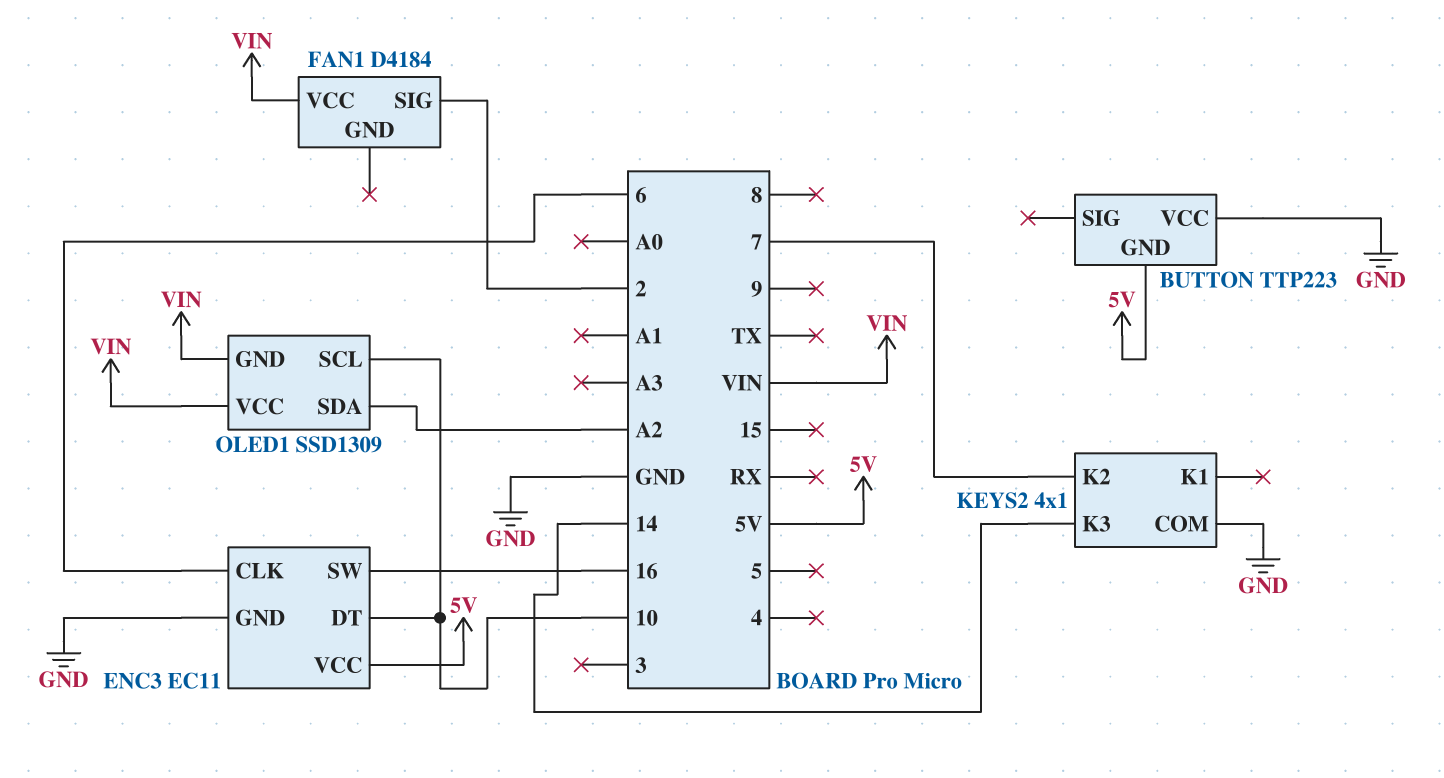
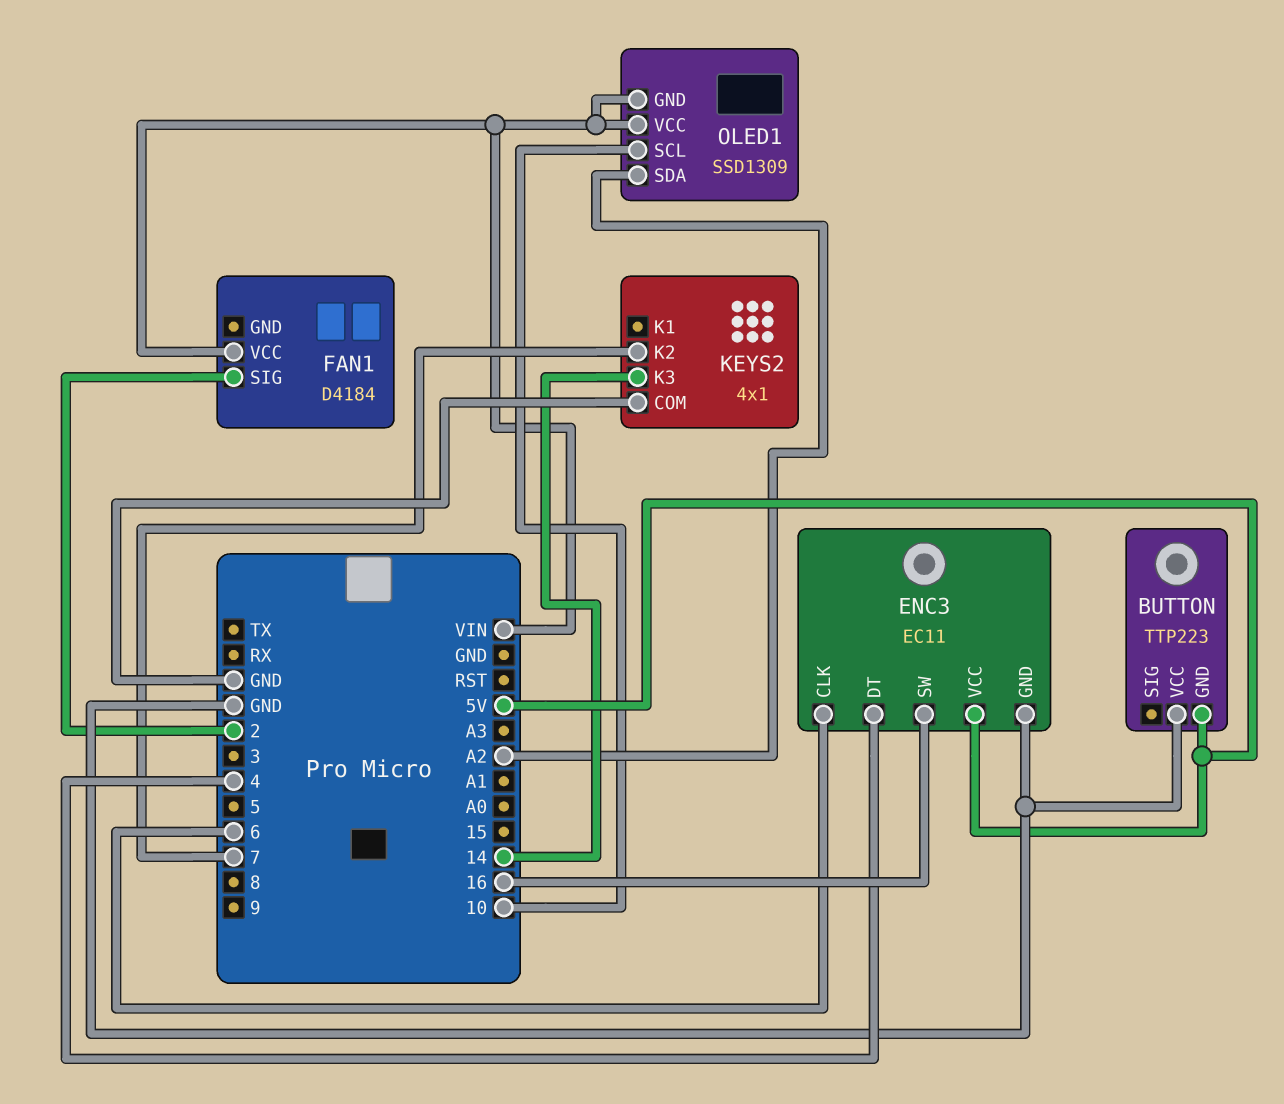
ENC3 pin DT: 10 -> 4

